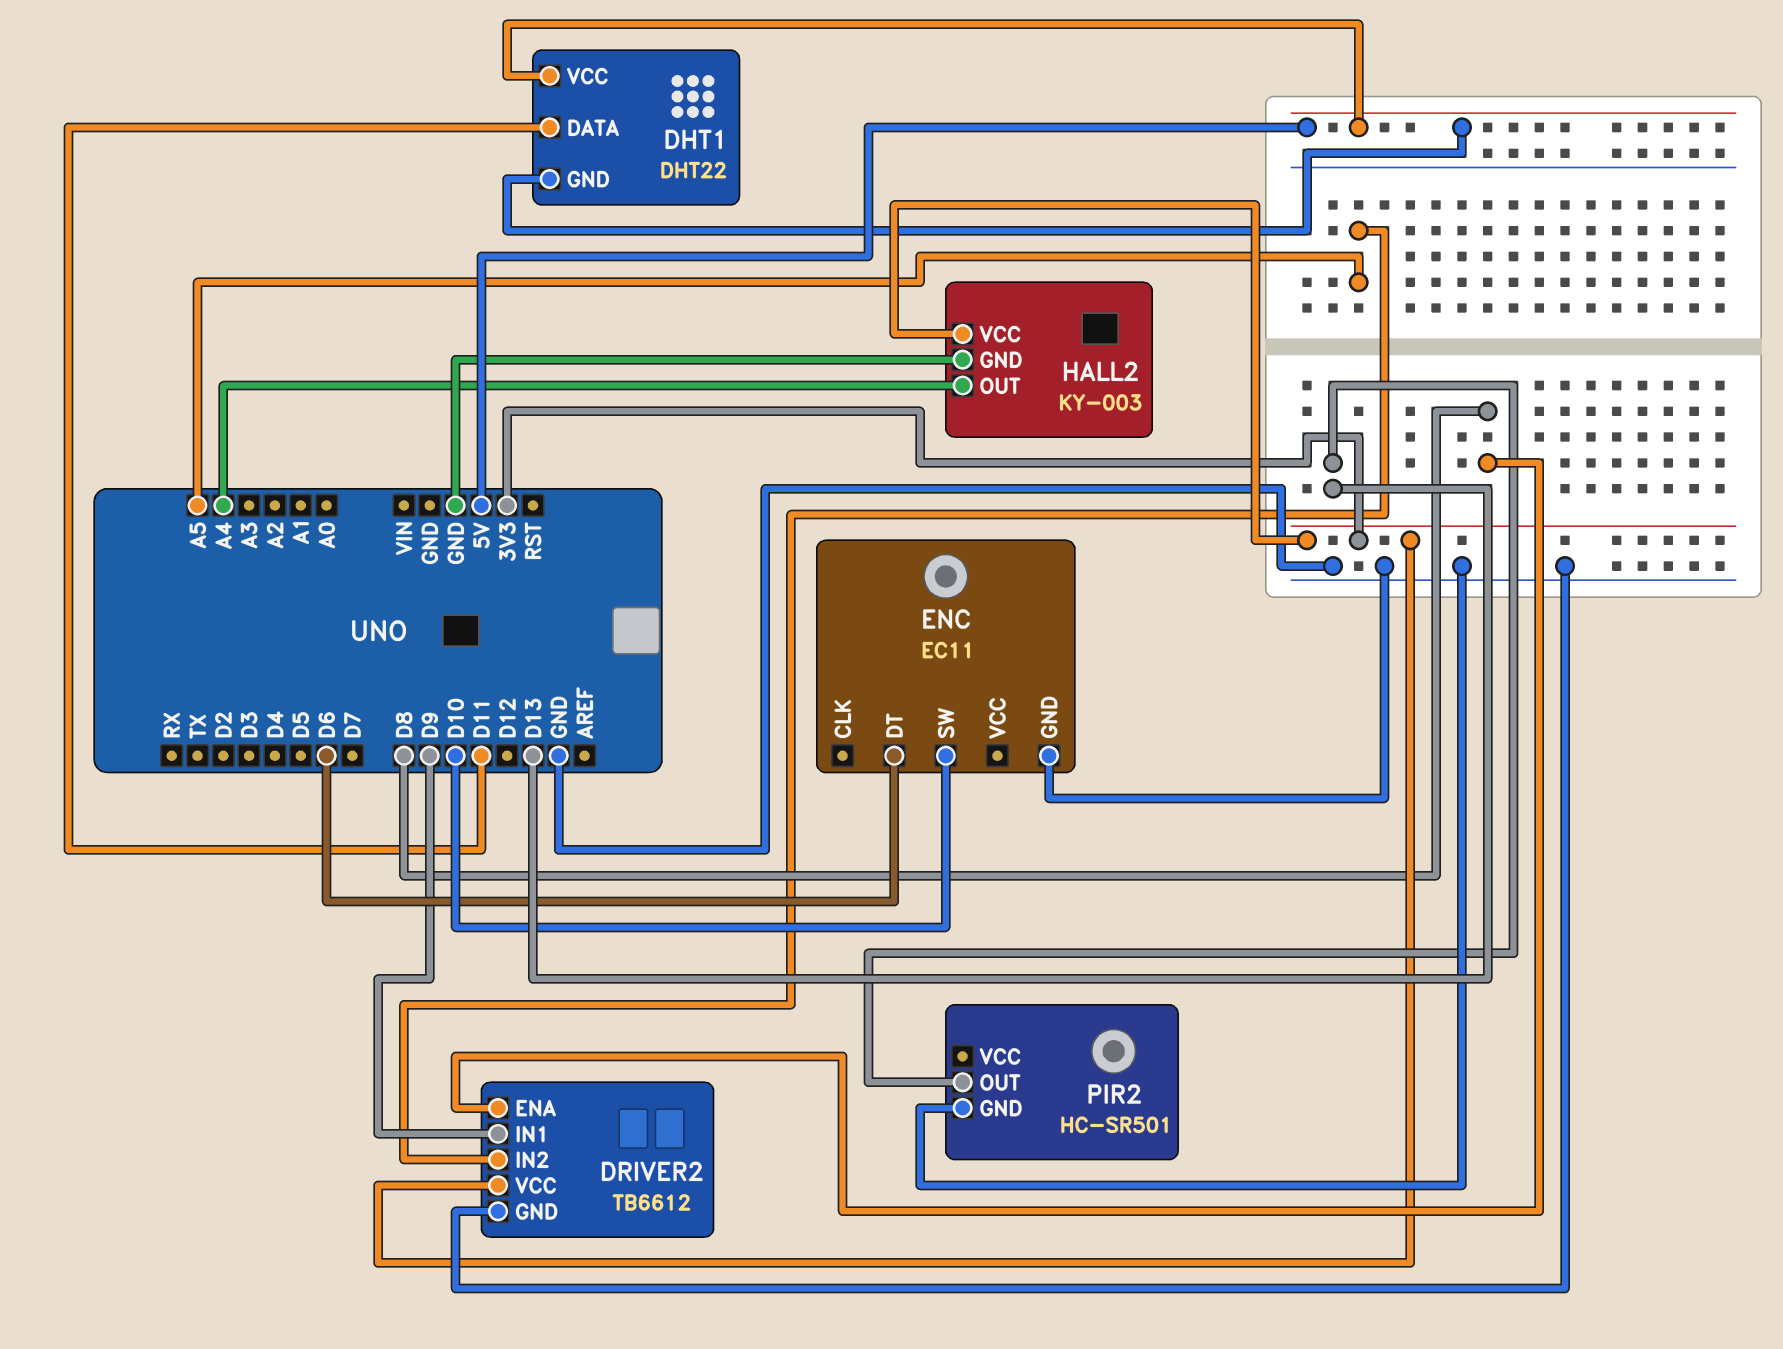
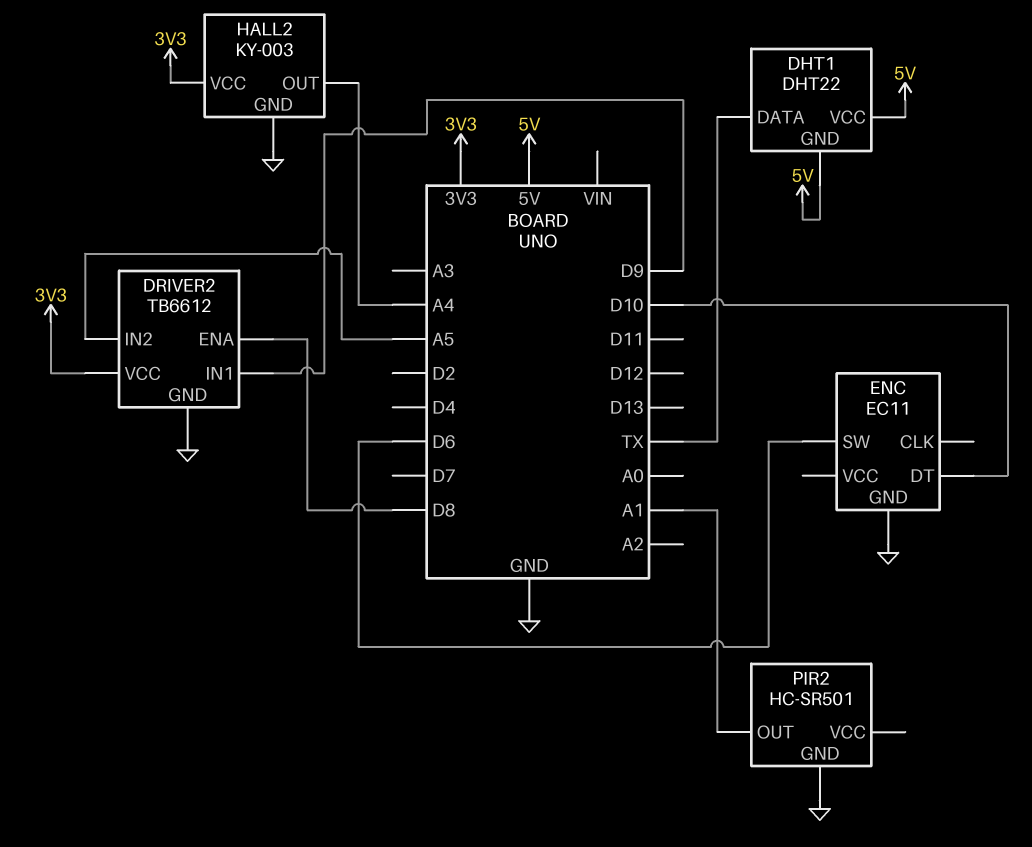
DHT1 pin DATA: D11 -> TX
ENC pin DT: D6 -> D10
ENC pin SW: D10 -> D6
PIR2 pin OUT: D13 -> A1

